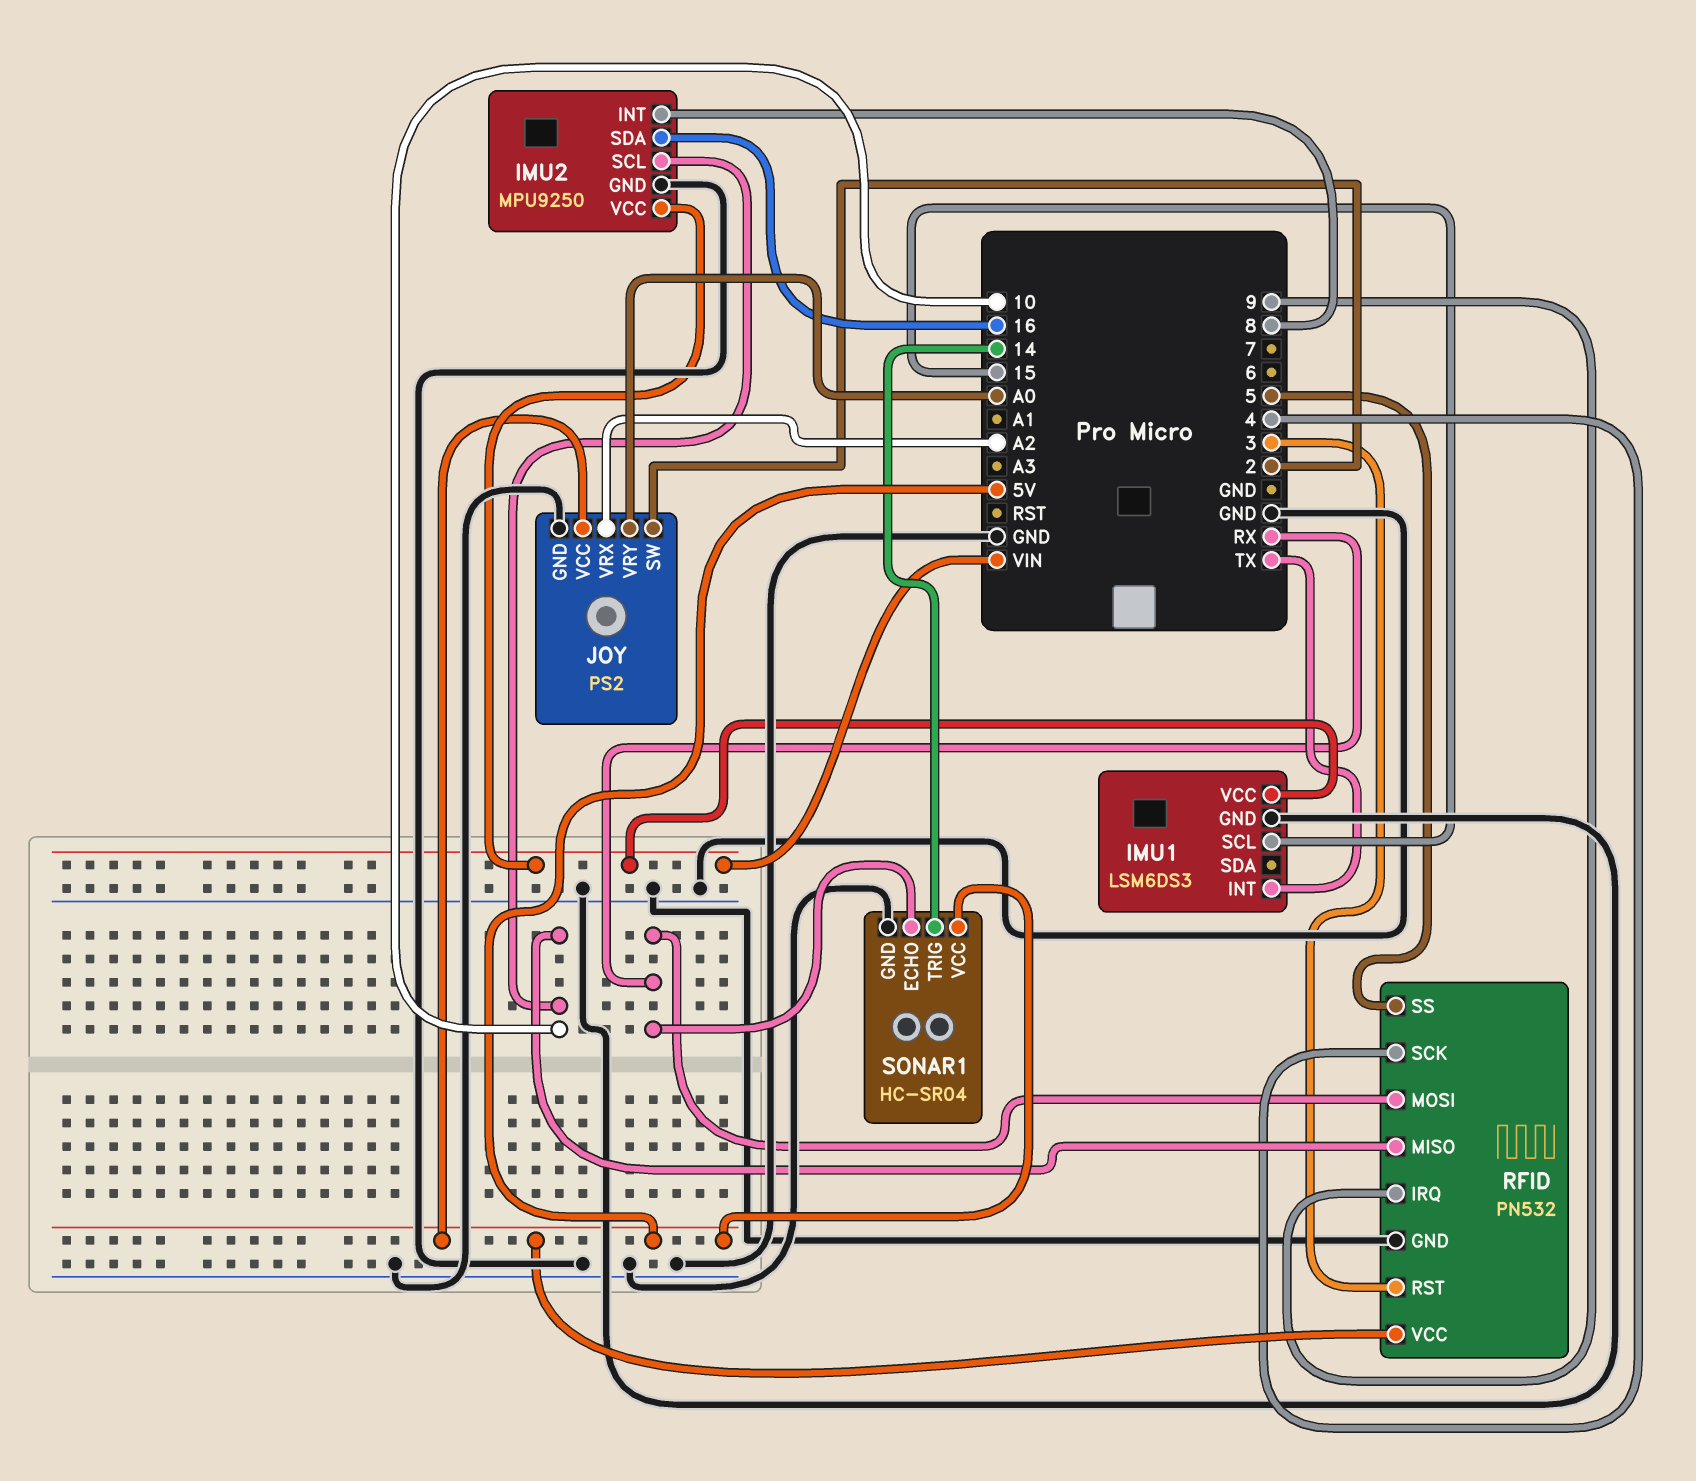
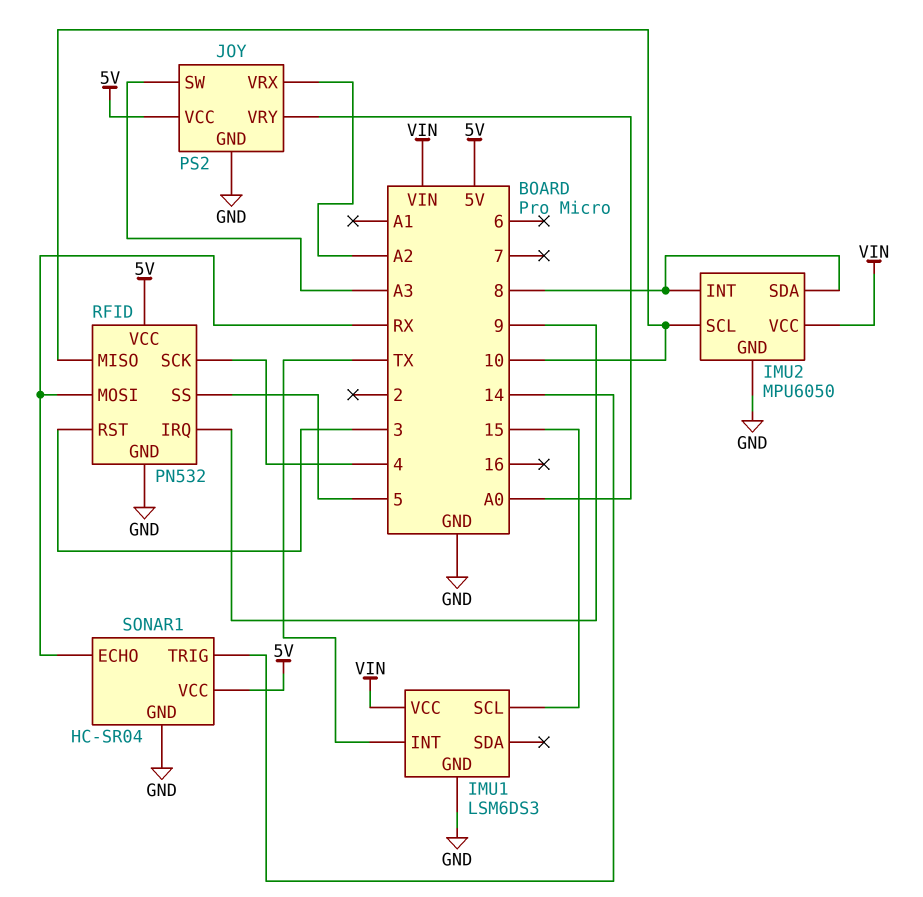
IMU2: MPU9250 -> MPU6050
IMU2 pin SDA: 16 -> 8
JOY pin SW: 2 -> A3

